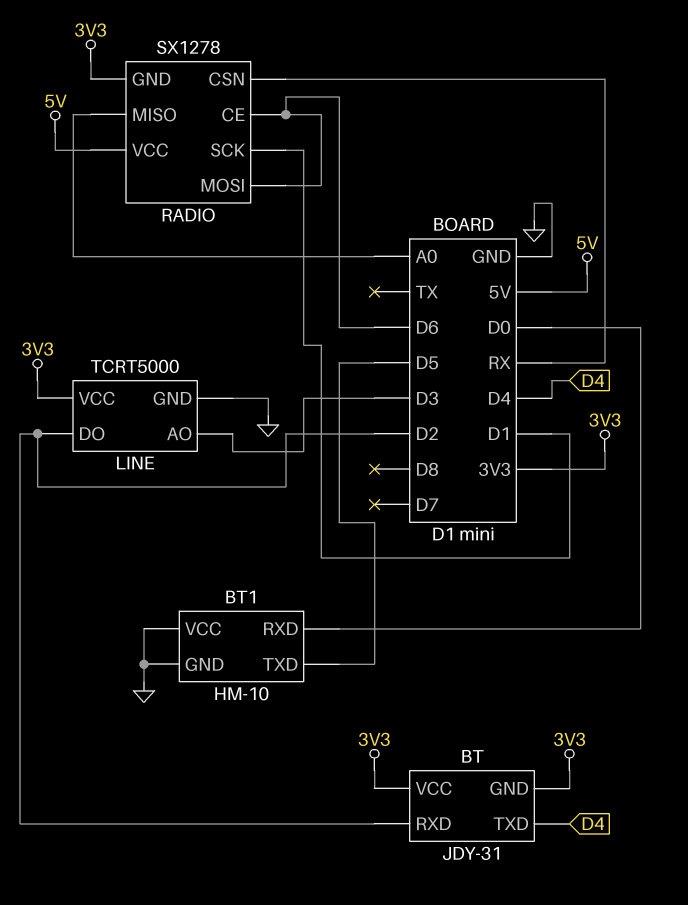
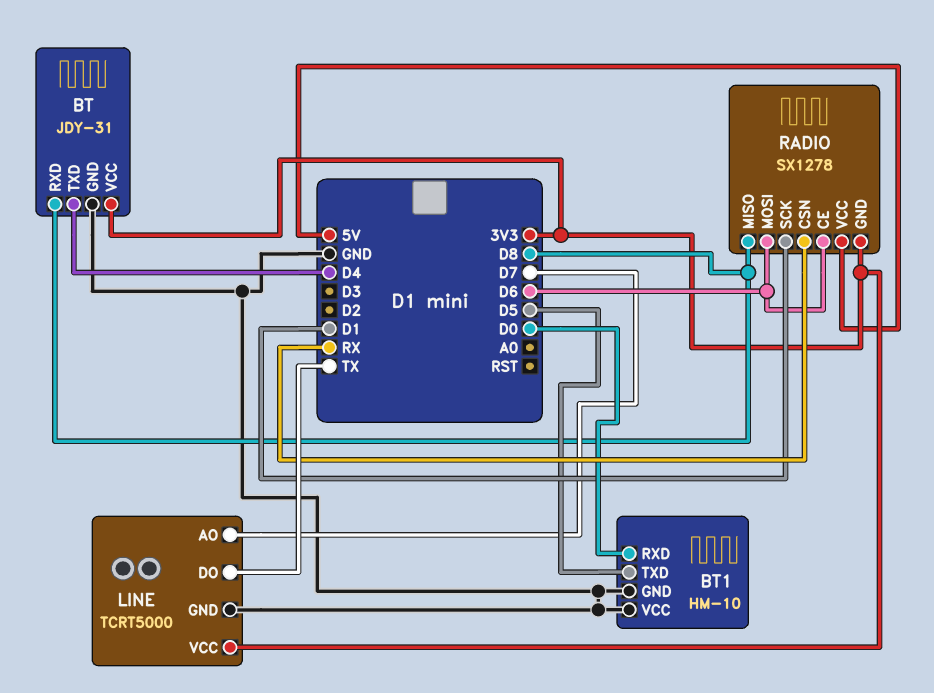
BT pin GND: 3V3 -> GND
BT pin RXD: D2 -> D8
LINE pin AO: D3 -> D7
LINE pin DO: D2 -> TX
RADIO pin MISO: A0 -> D8

